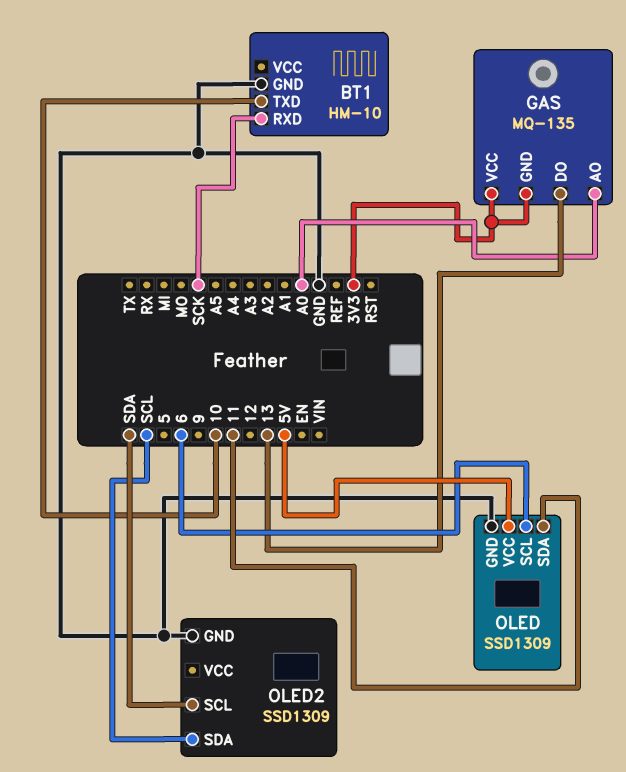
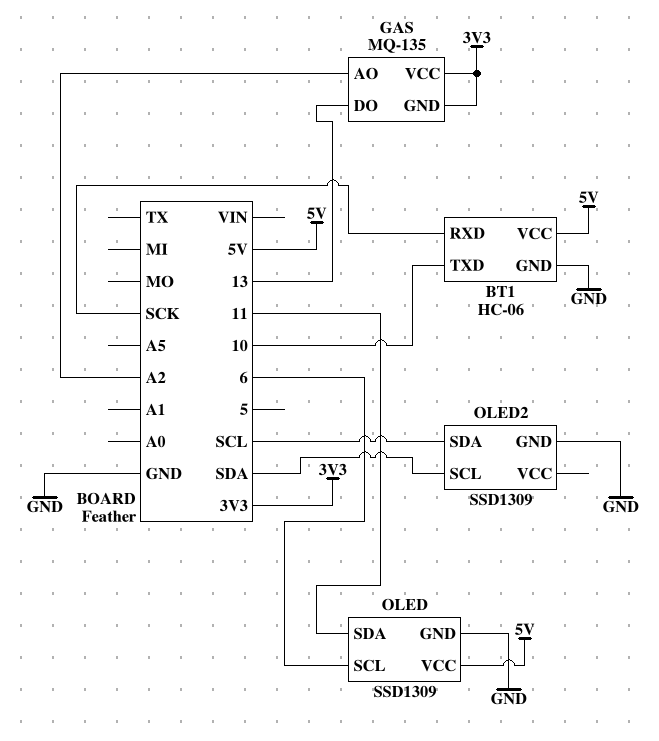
BT1: HM-10 -> HC-06
BT1 pin VCC: none -> 5V
GAS pin AO: A0 -> A2

